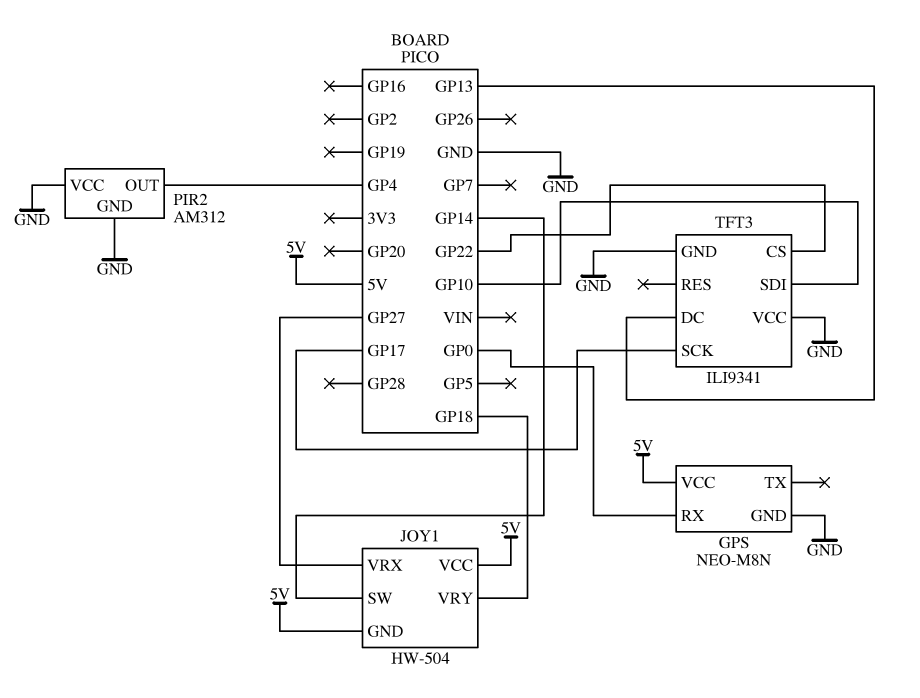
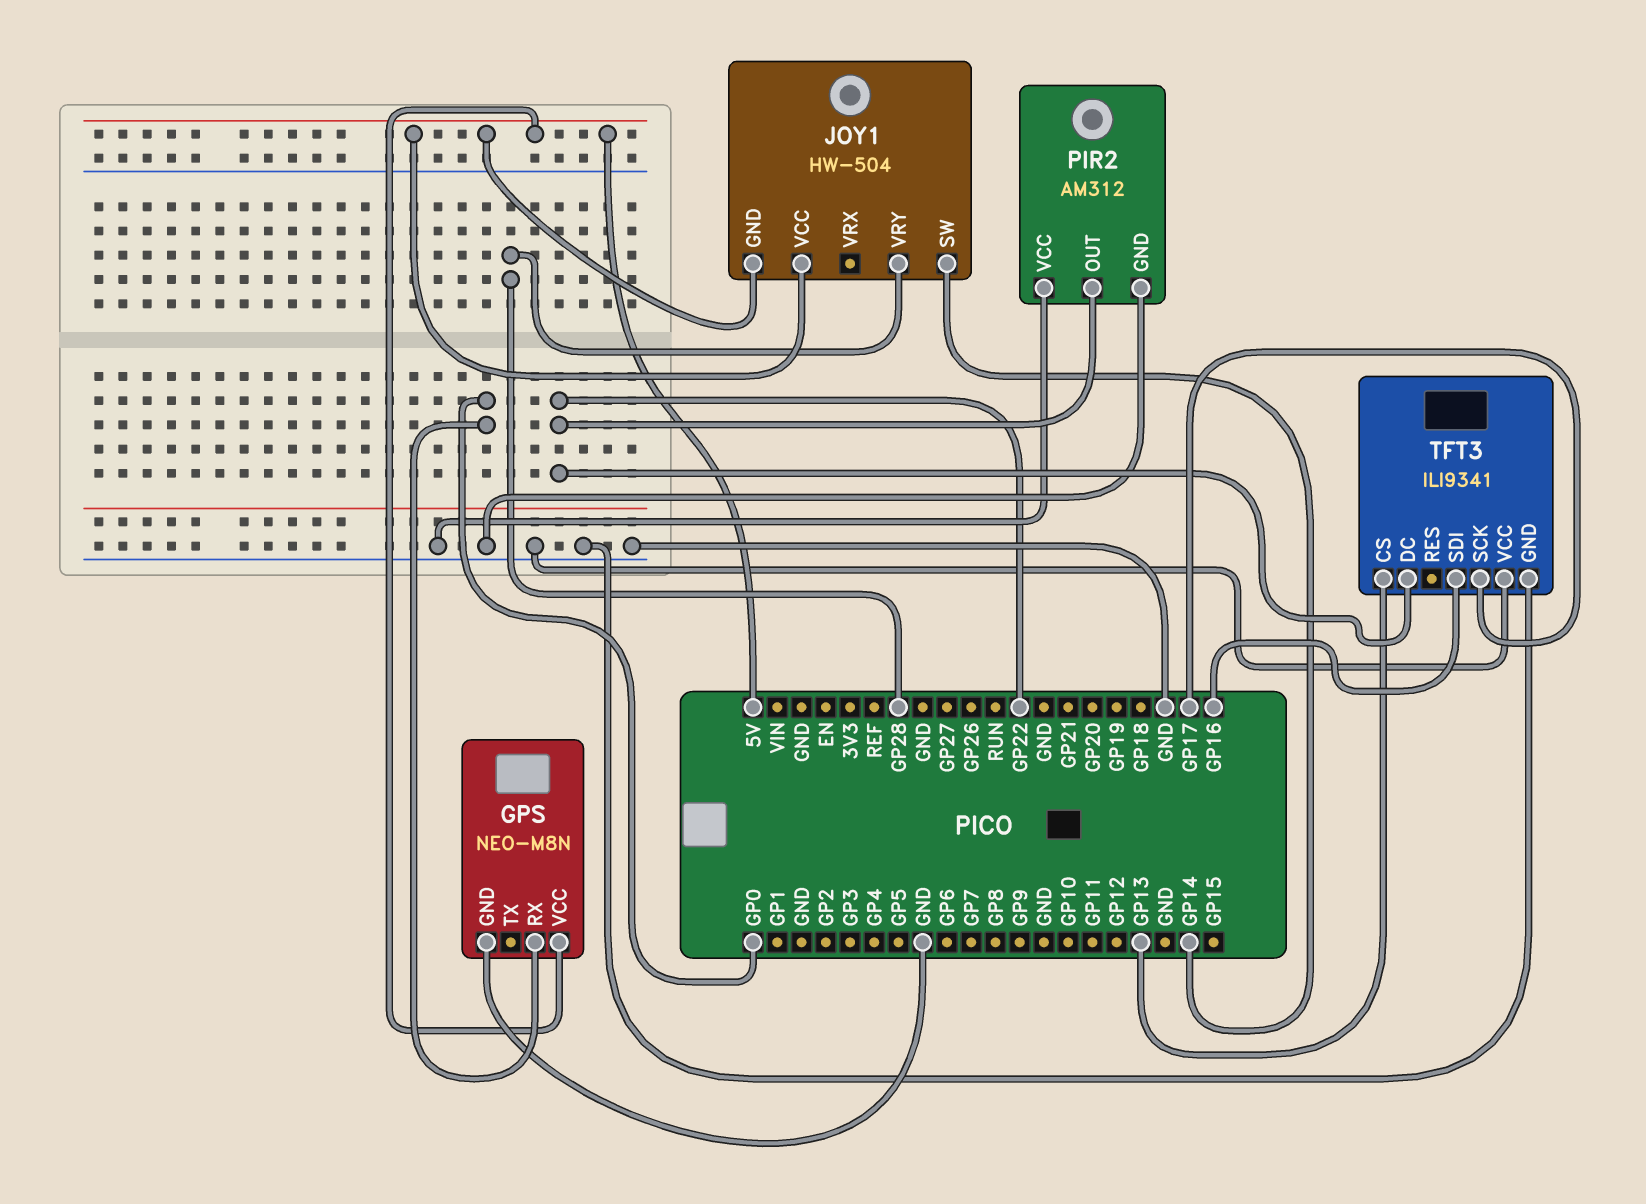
JOY1 pin VRX: GP27 -> none
JOY1 pin VRY: GP18 -> GP28
PIR2 pin OUT: GP4 -> GP22
TFT3 pin CS: GP22 -> GP13
TFT3 pin DC: GP13 -> GP22
TFT3 pin SDI: GP10 -> GP16

